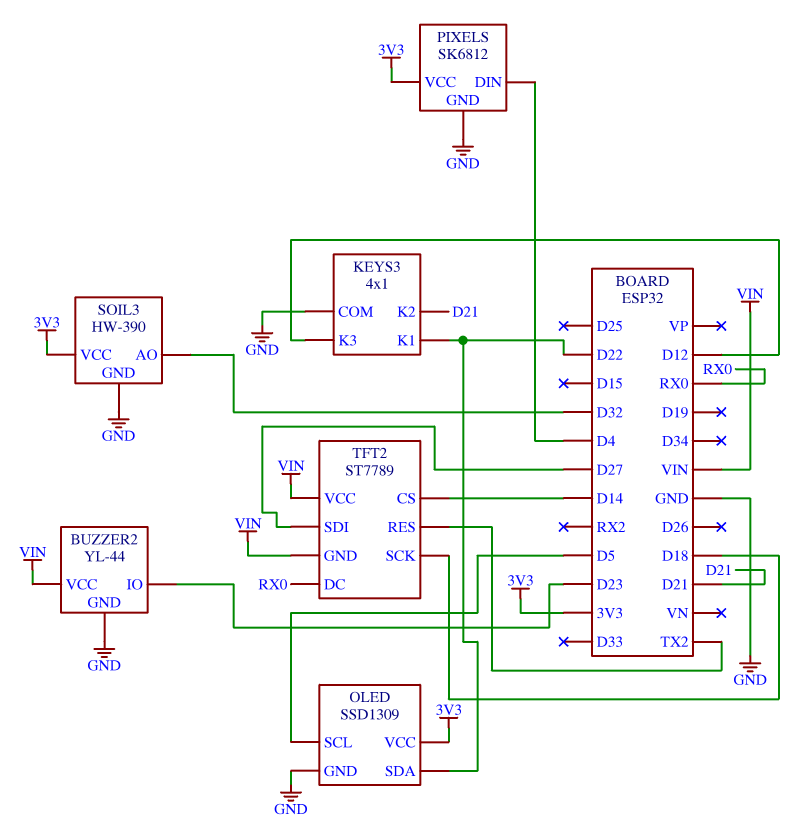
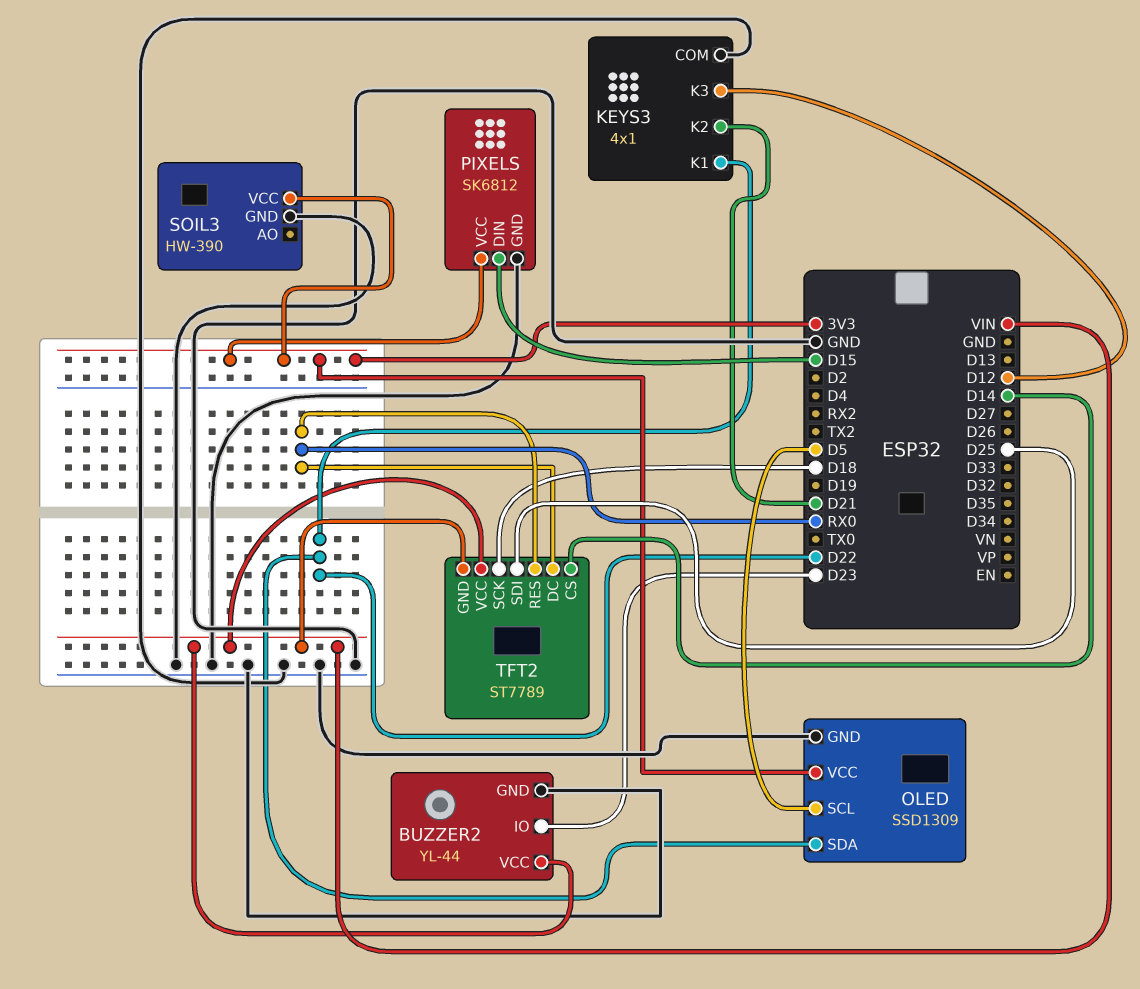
PIXELS pin DIN: D4 -> D15
SOIL3 pin AO: D32 -> none
TFT2 pin RES: TX2 -> RX0
TFT2 pin SDI: D27 -> D25

